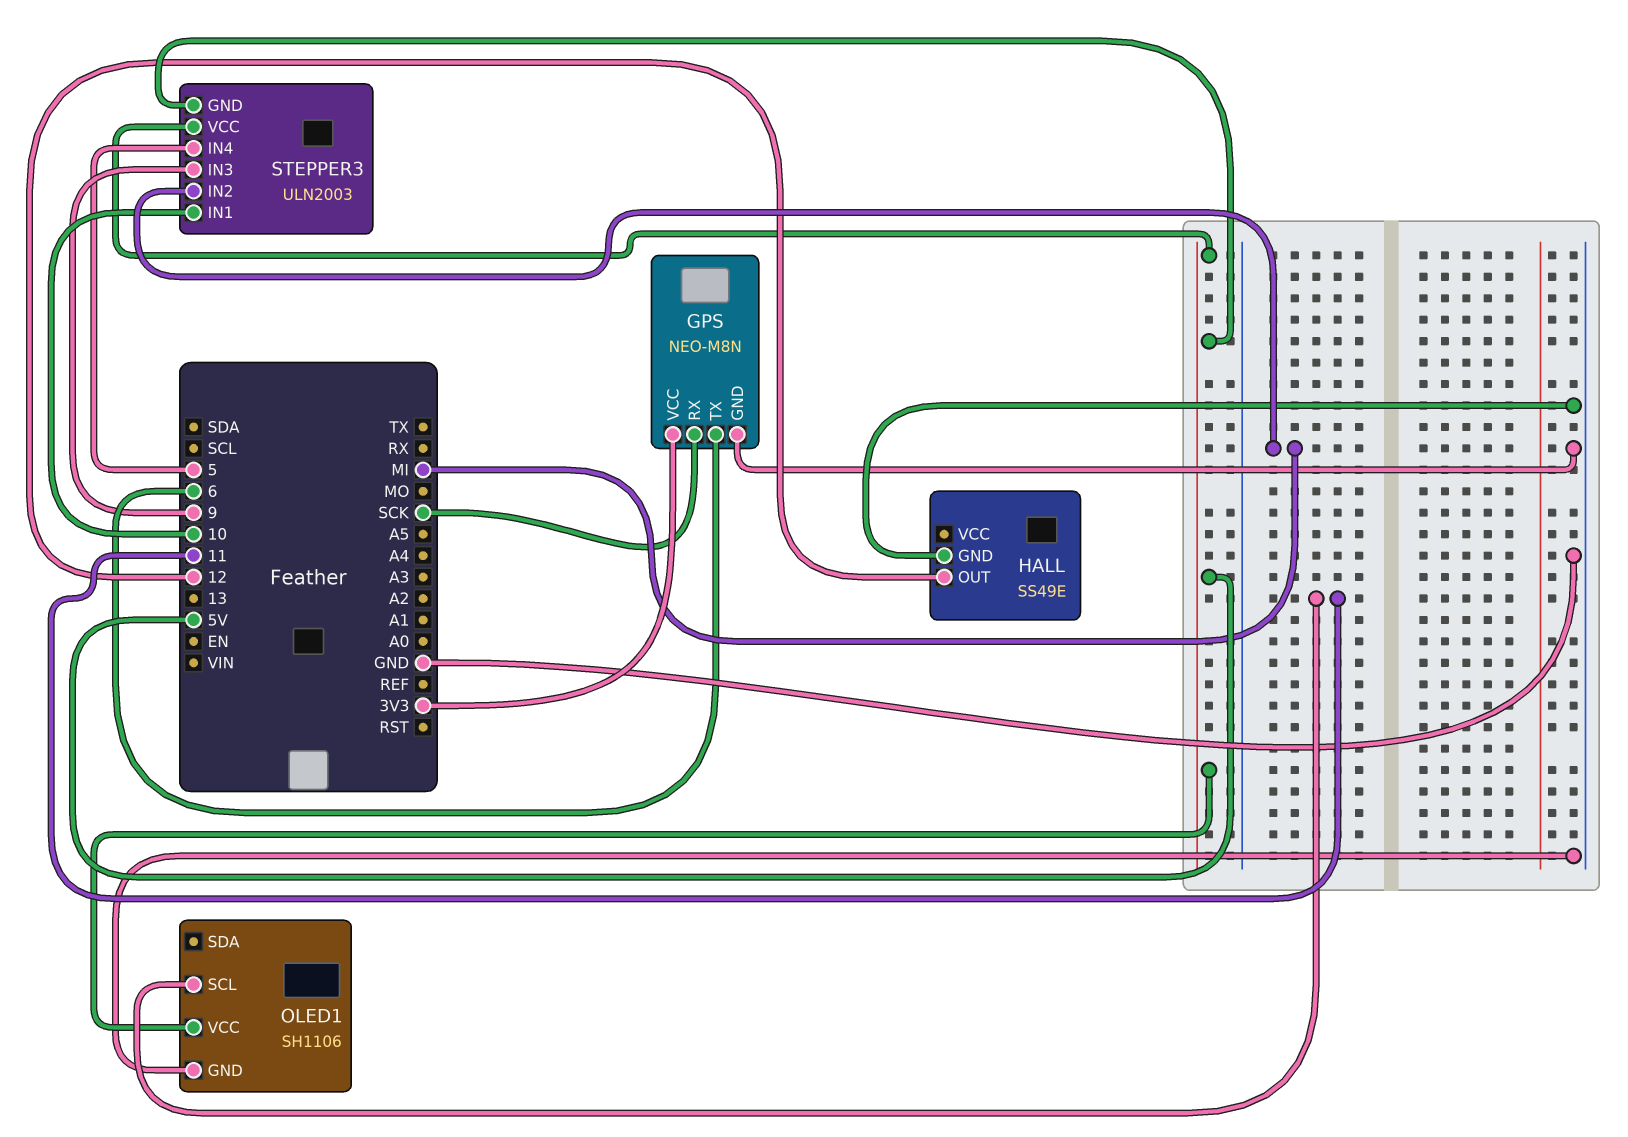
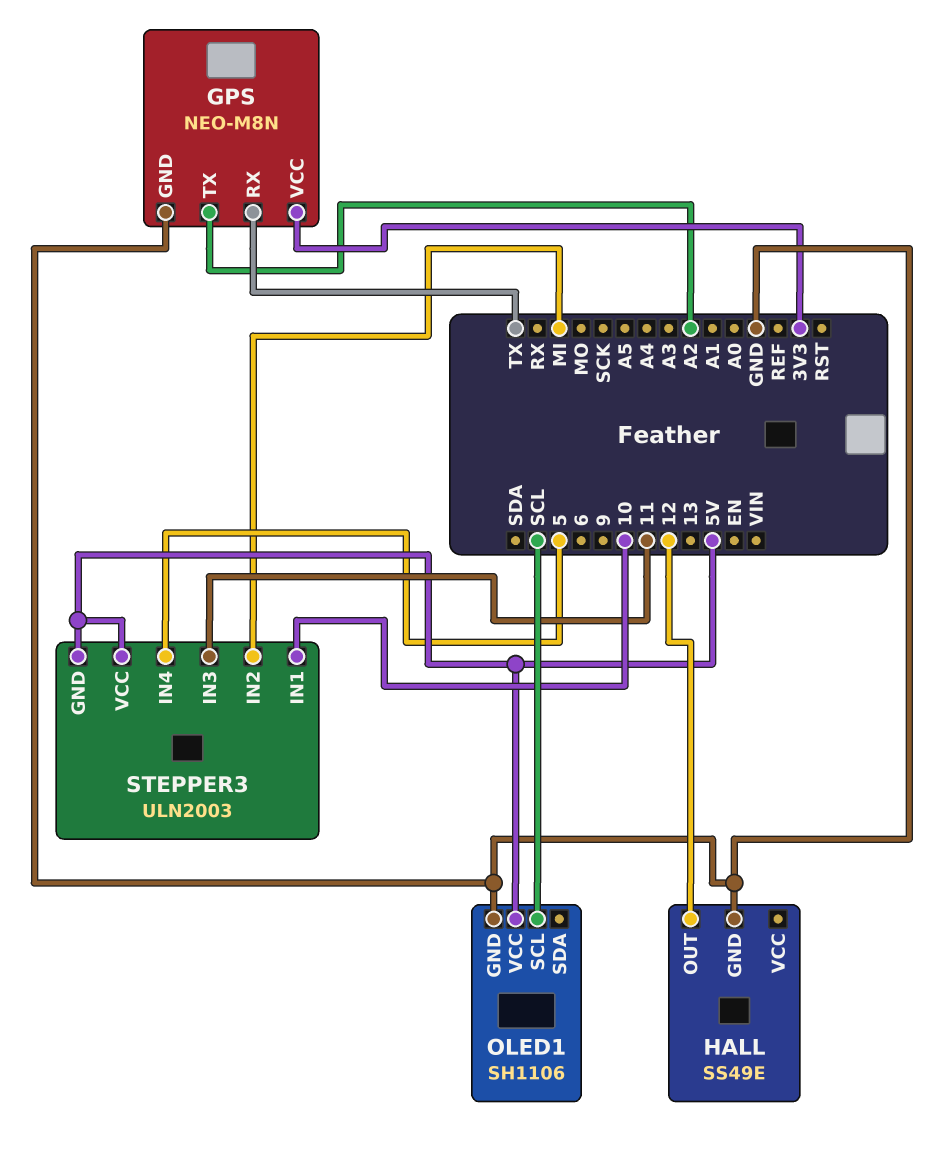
GPS pin RX: SCK -> TX
GPS pin TX: 6 -> A2
OLED1 pin SCL: 11 -> SCL
STEPPER3 pin IN3: 9 -> 11

